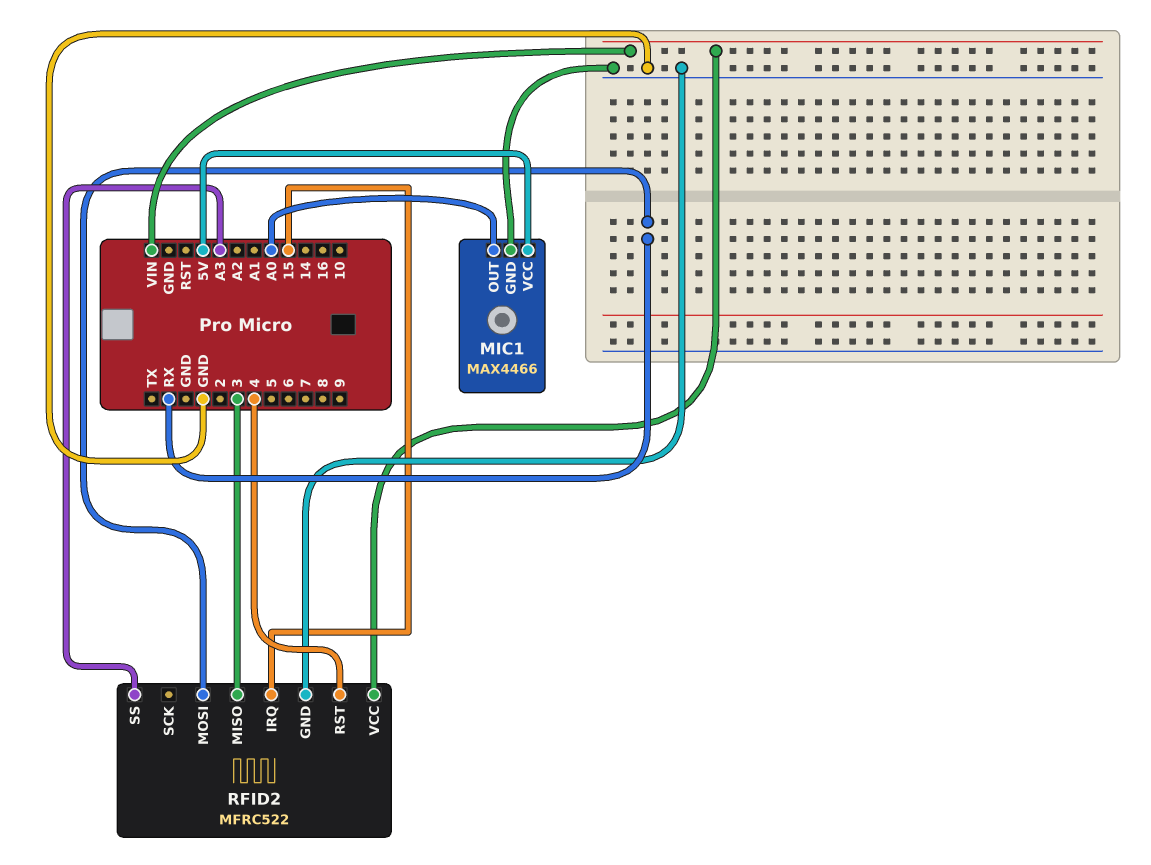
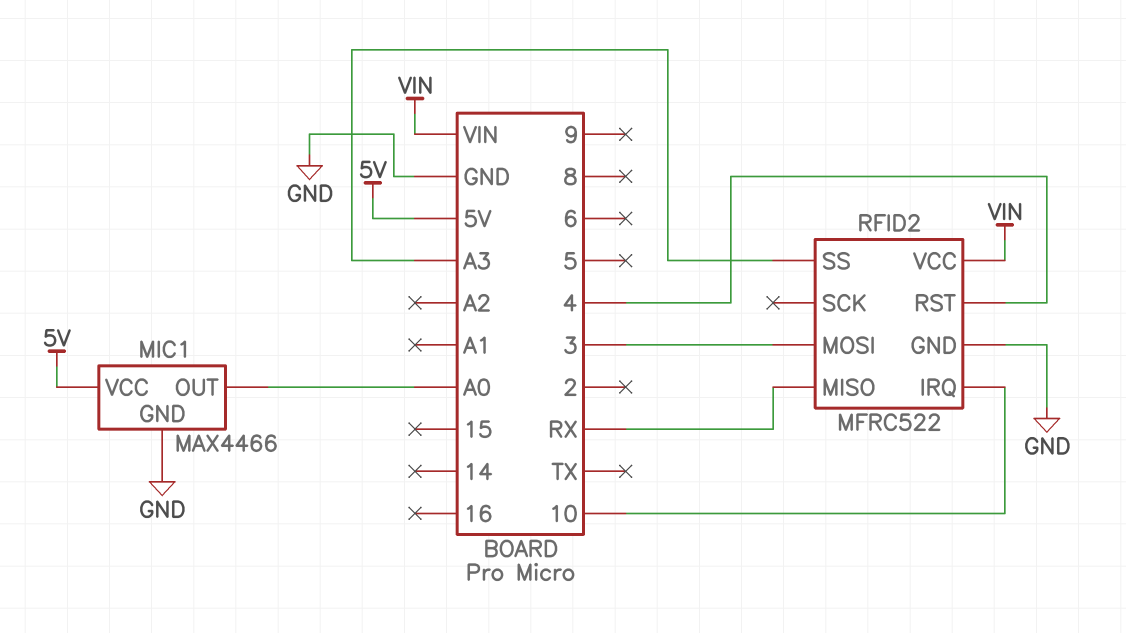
RFID2 pin IRQ: 15 -> 10
RFID2 pin MISO: 3 -> RX
RFID2 pin MOSI: RX -> 3

